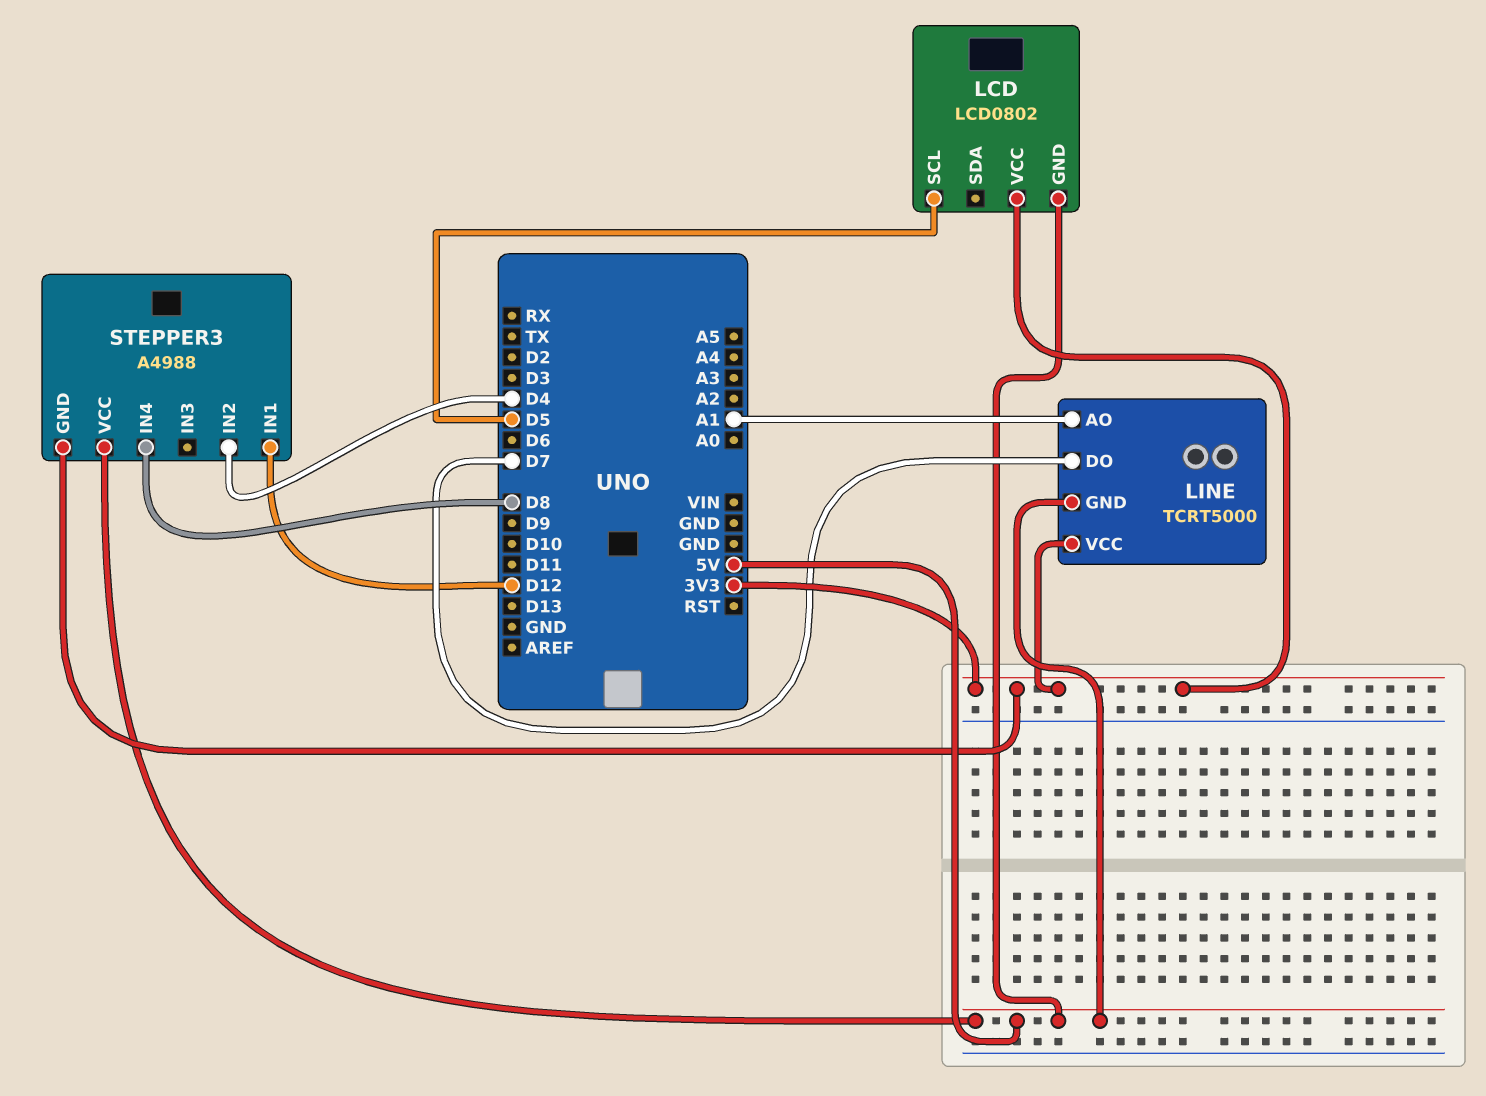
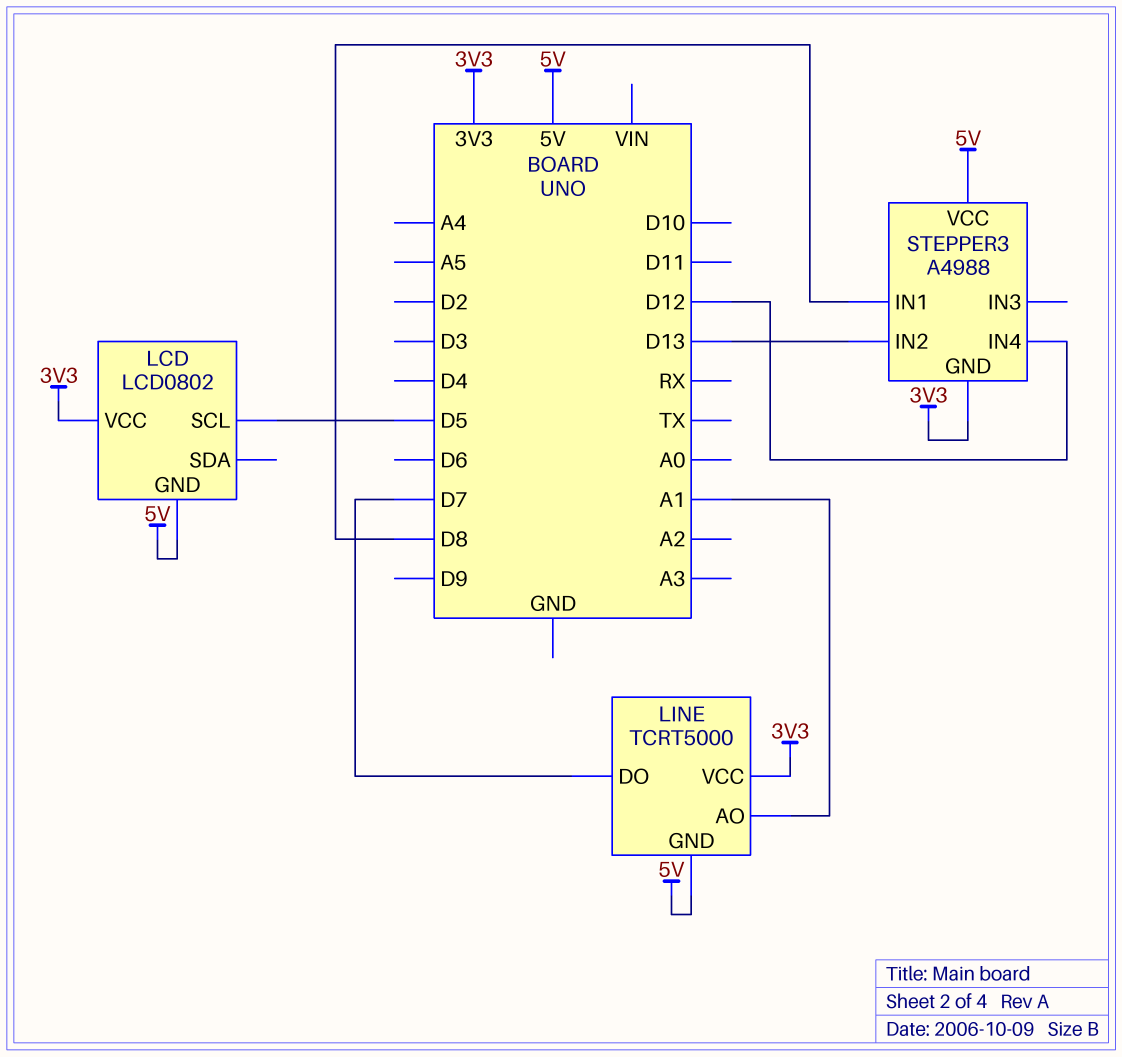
STEPPER3 pin IN1: D12 -> D8
STEPPER3 pin IN2: D4 -> D13
STEPPER3 pin IN4: D8 -> D12

